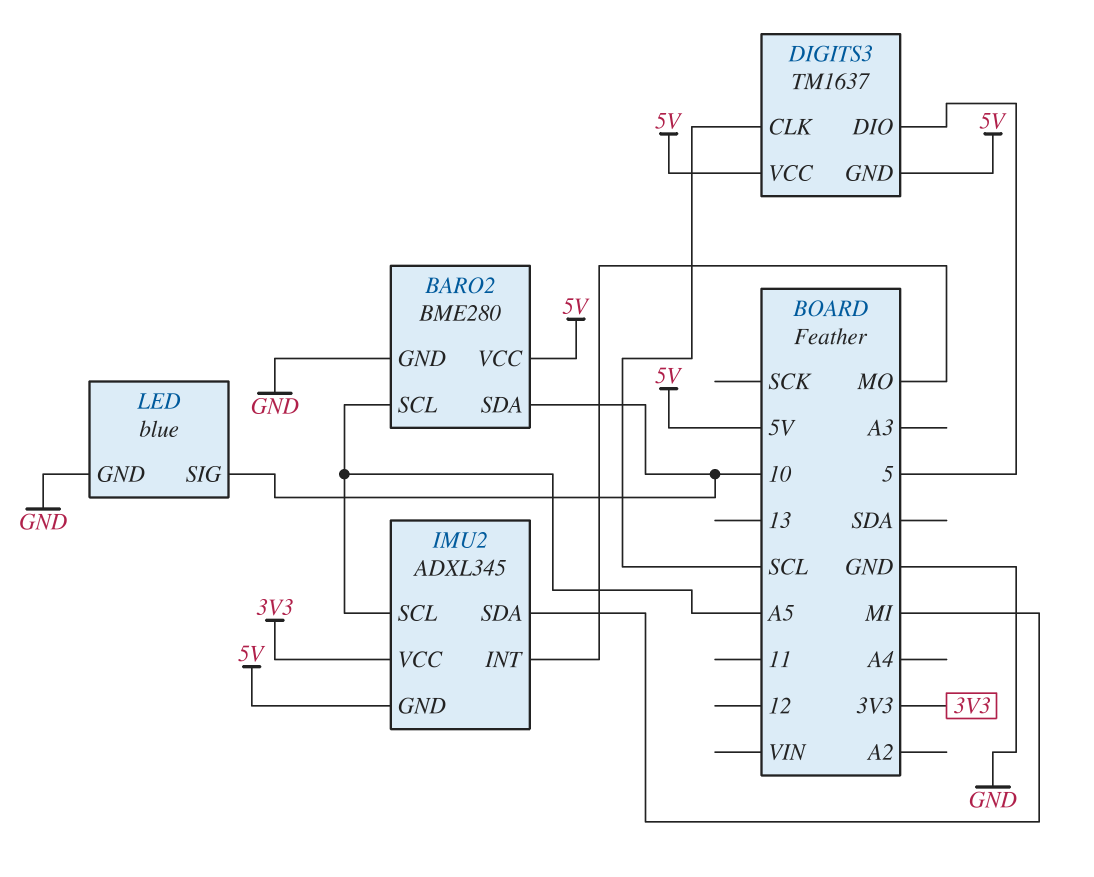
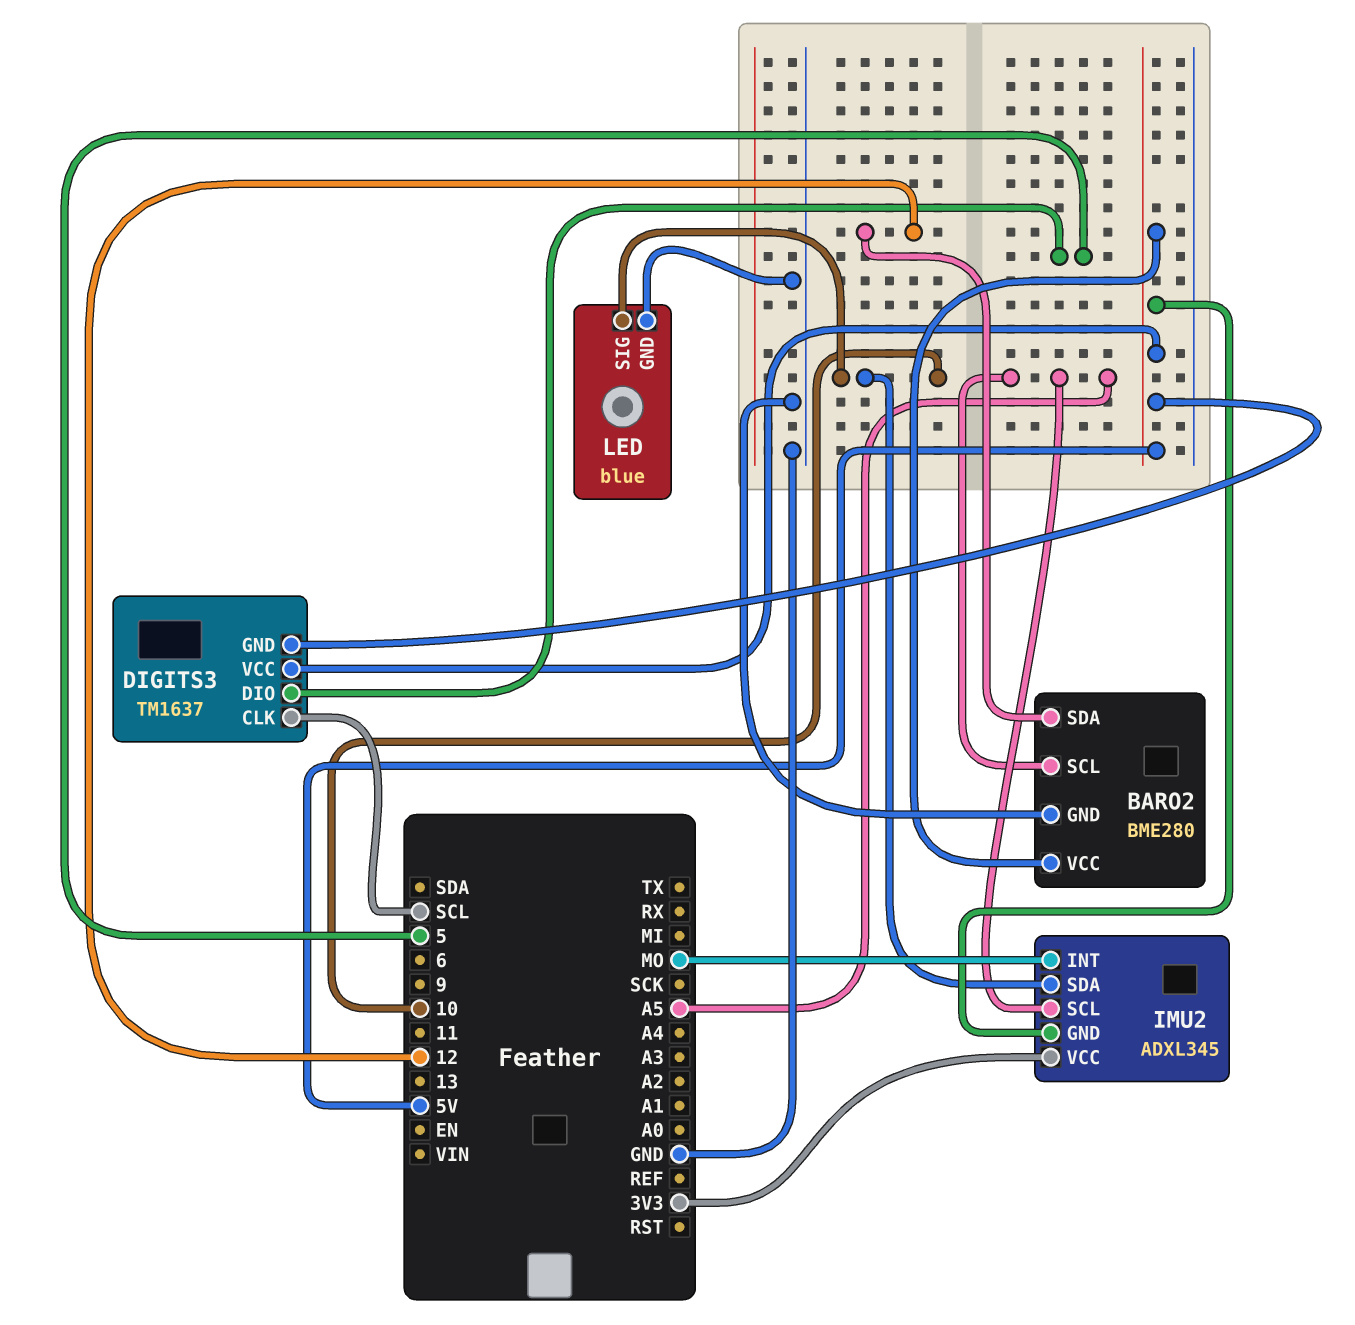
BARO2 pin SDA: 10 -> 12
IMU2 pin SDA: MI -> 10

